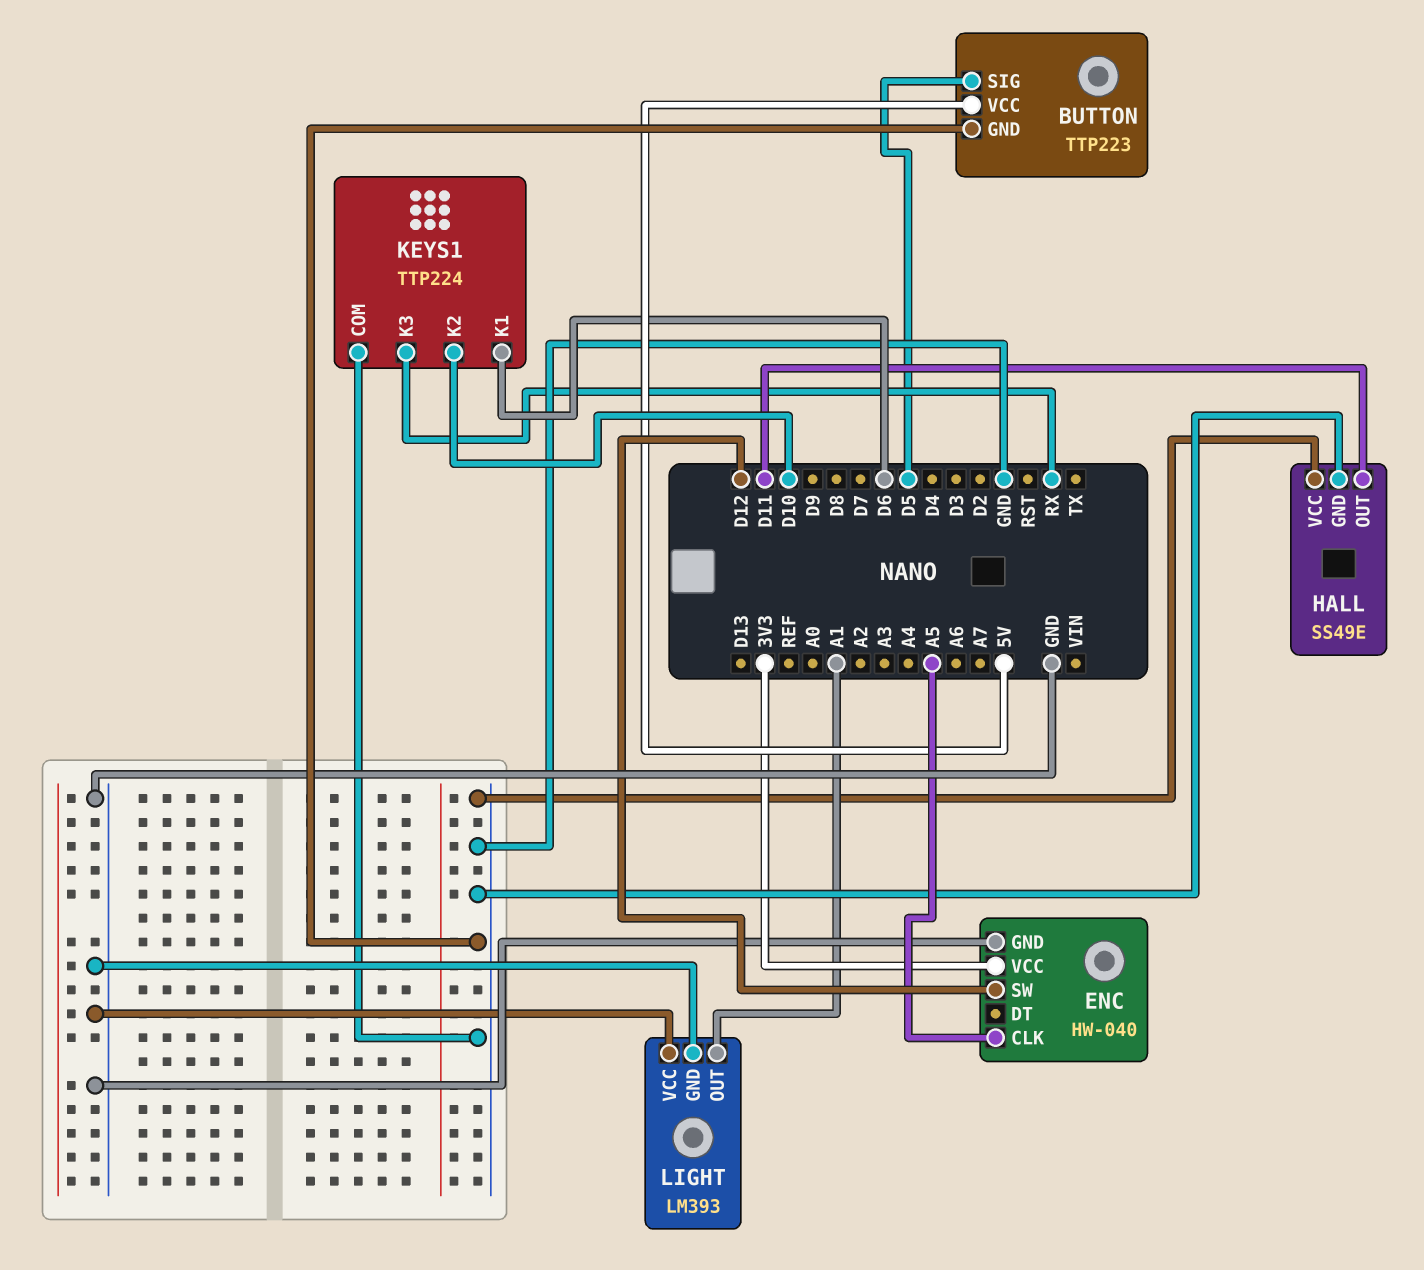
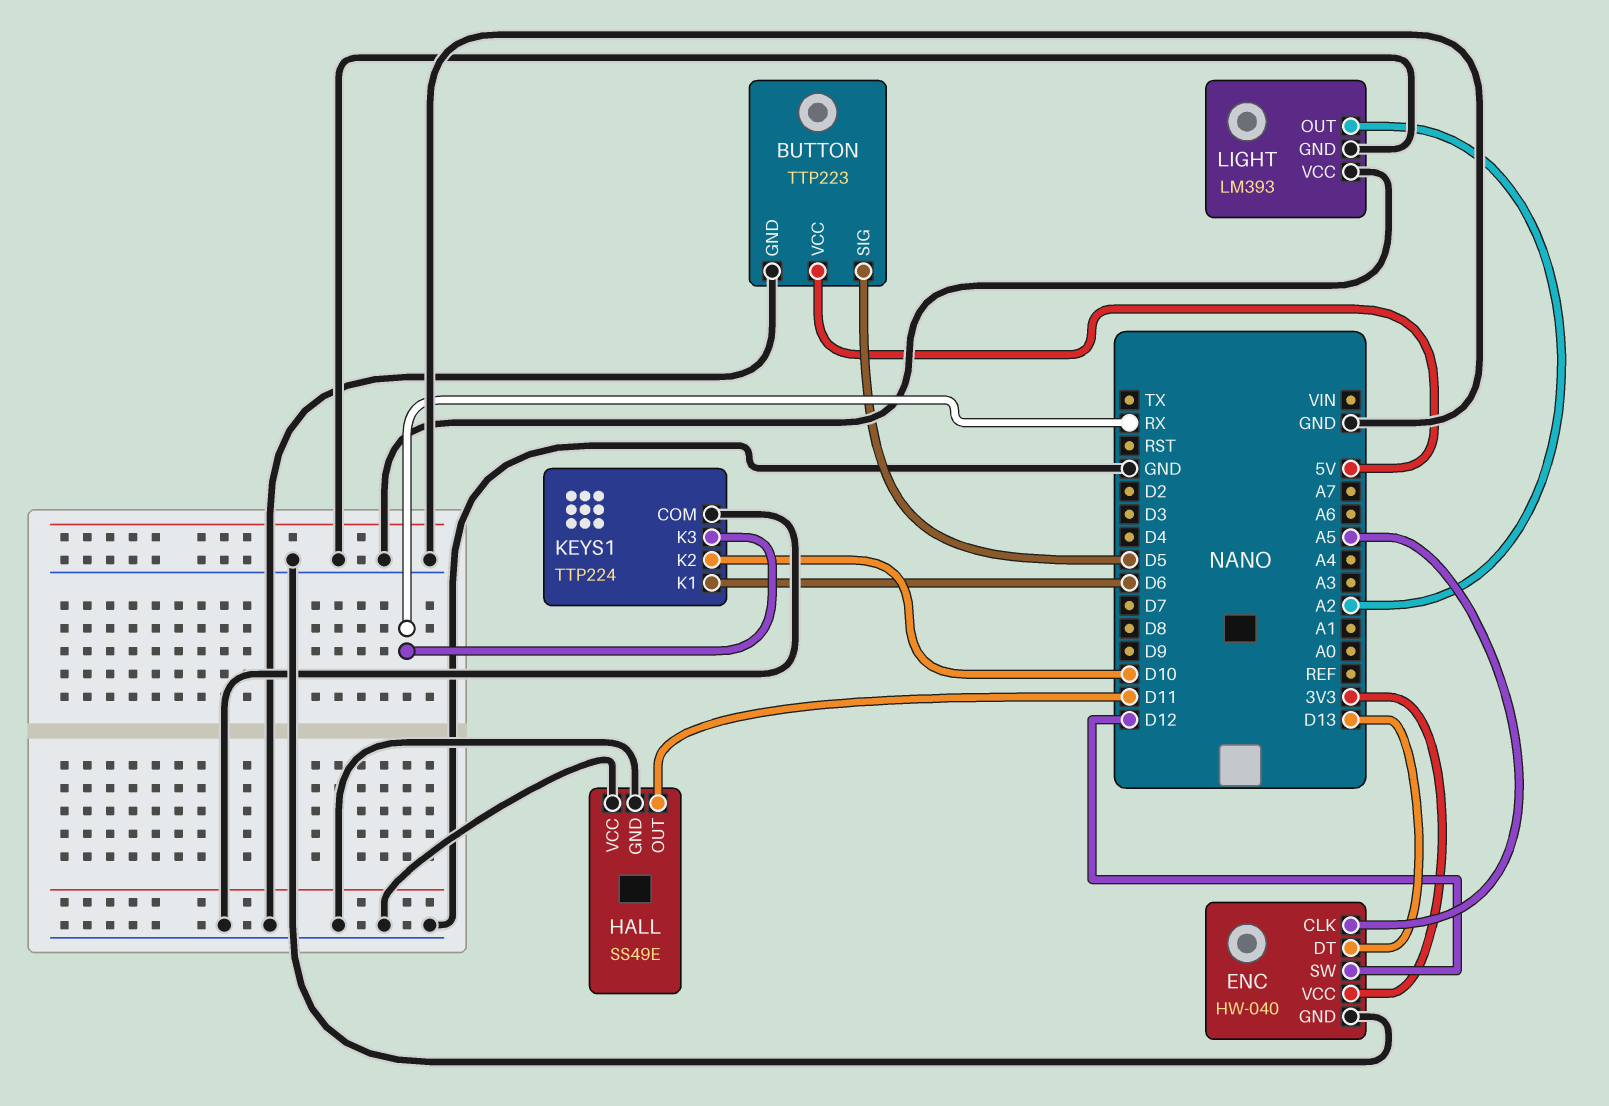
ENC pin DT: none -> D13
LIGHT pin OUT: A1 -> A2

